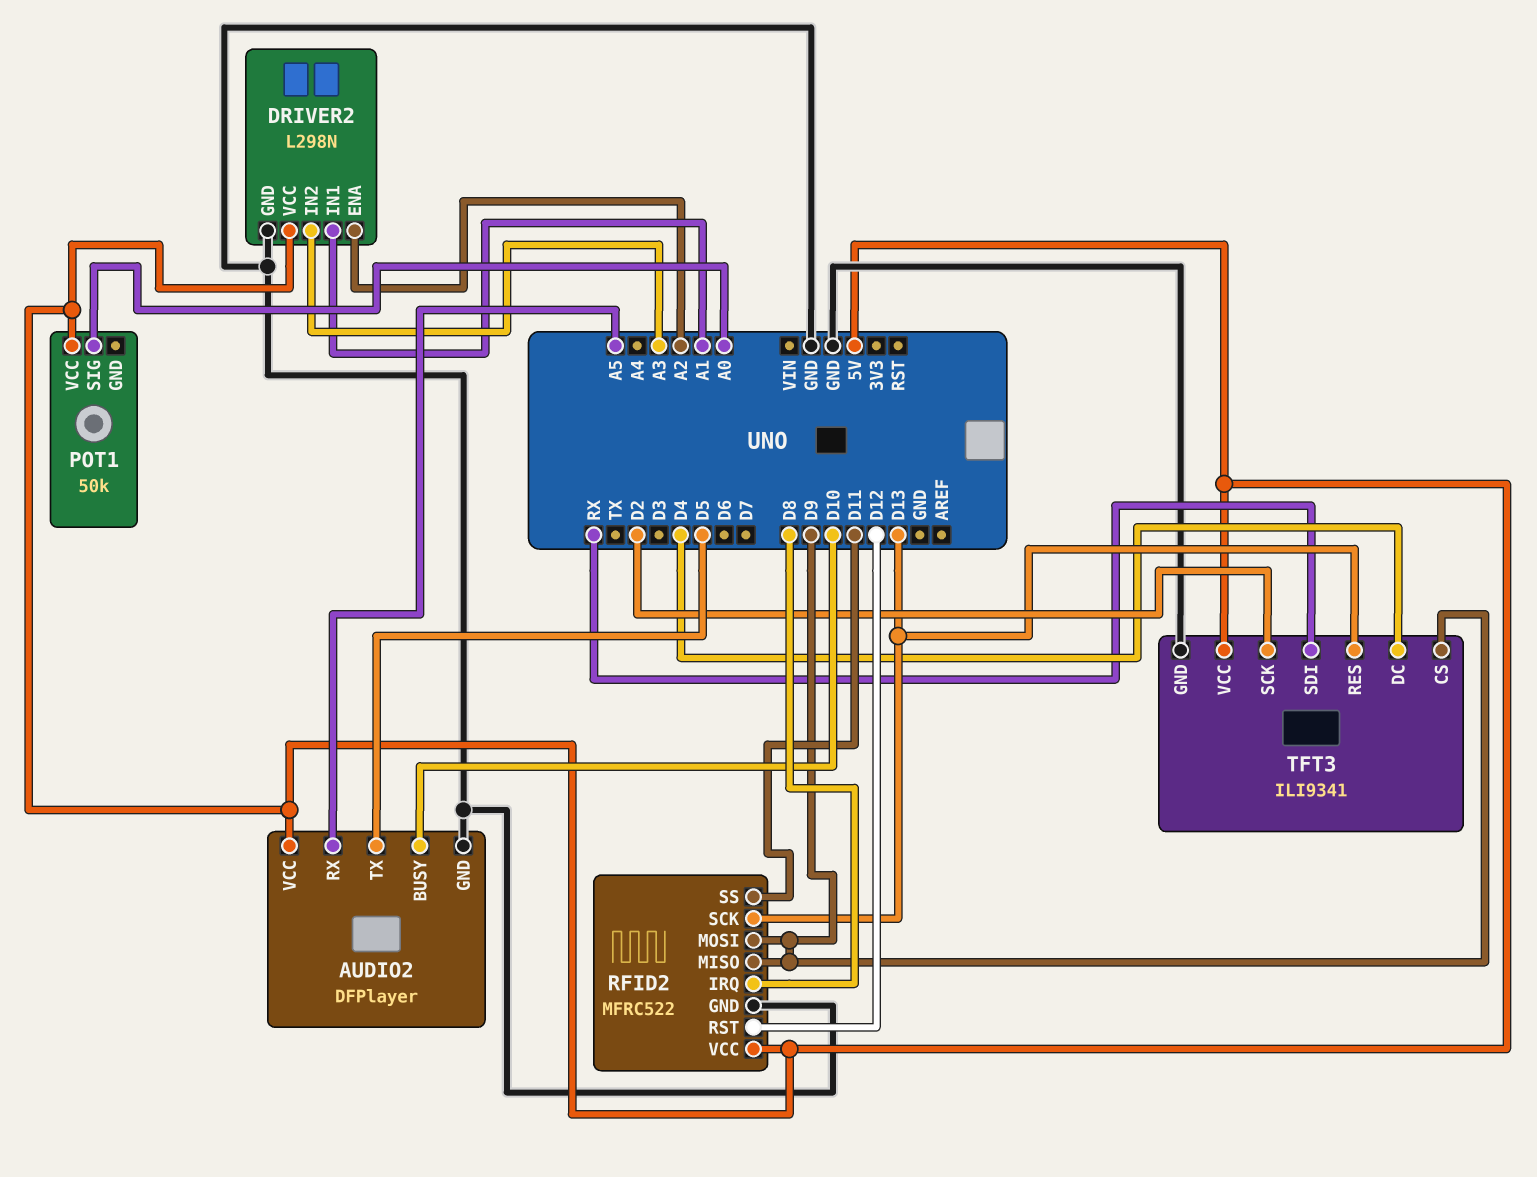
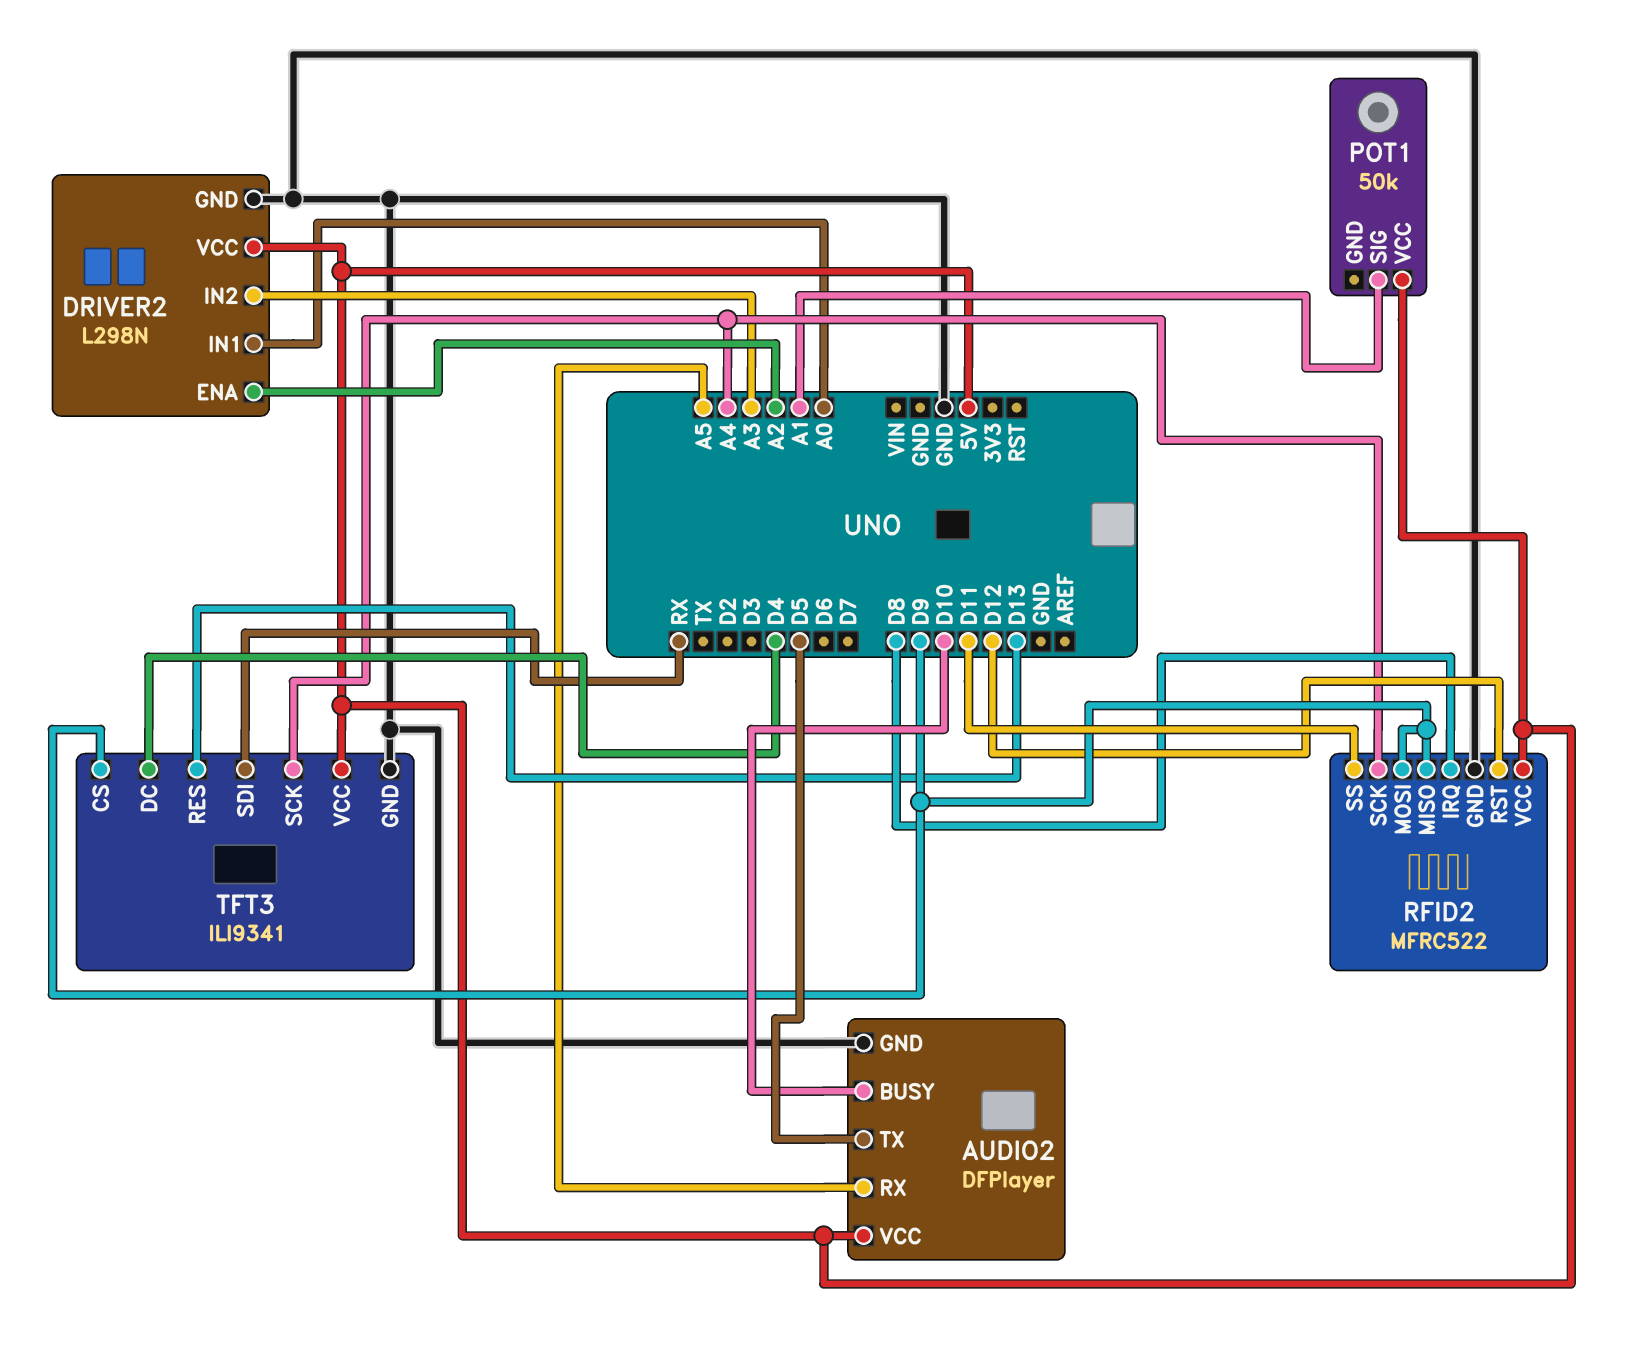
DRIVER2 pin IN1: A1 -> A0
POT1 pin SIG: A0 -> A1
RFID2 pin SCK: D13 -> A4
TFT3 pin SCK: D2 -> A4

